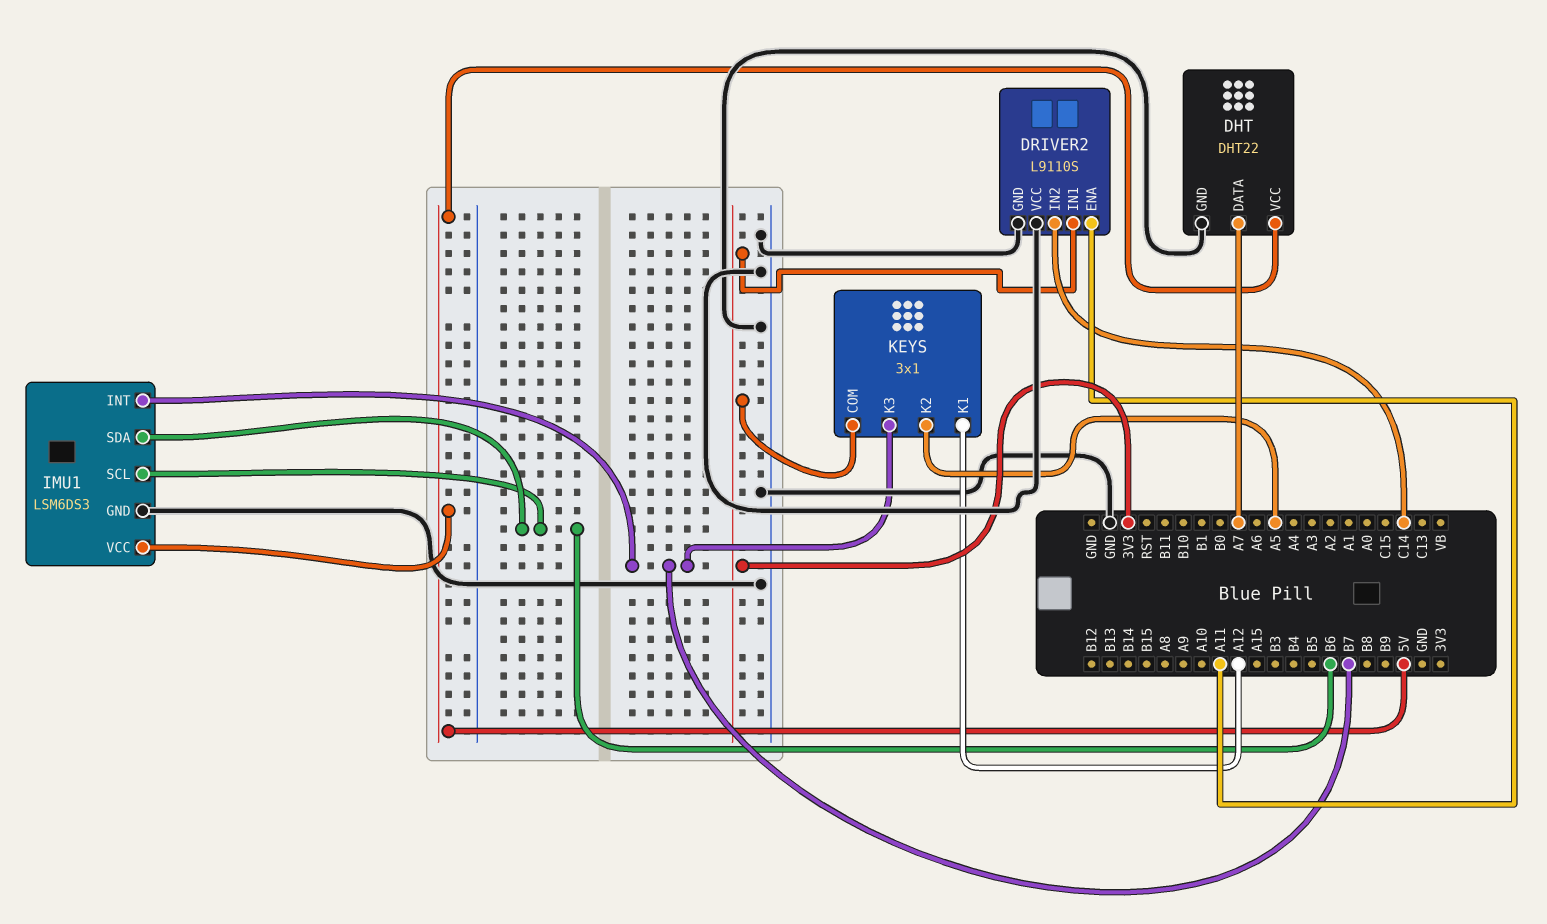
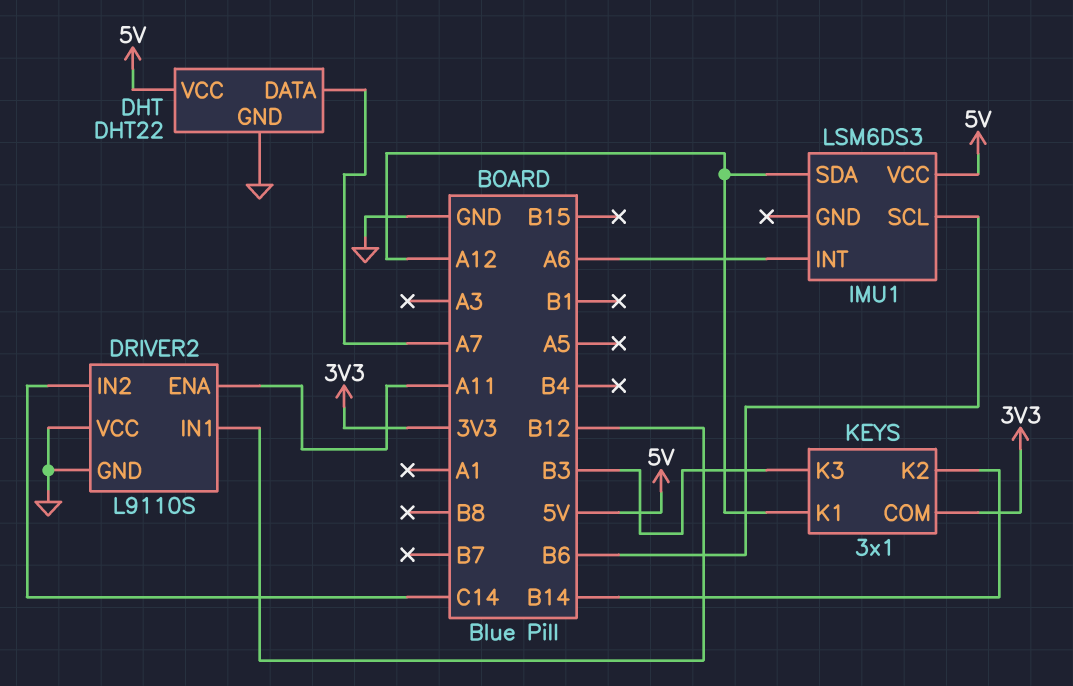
DRIVER2 pin IN1: 3V3 -> B12
IMU1 pin GND: GND -> none
IMU1 pin INT: B7 -> A6
IMU1 pin SDA: B6 -> A12
KEYS pin K2: A5 -> B14
KEYS pin K3: B7 -> B3

